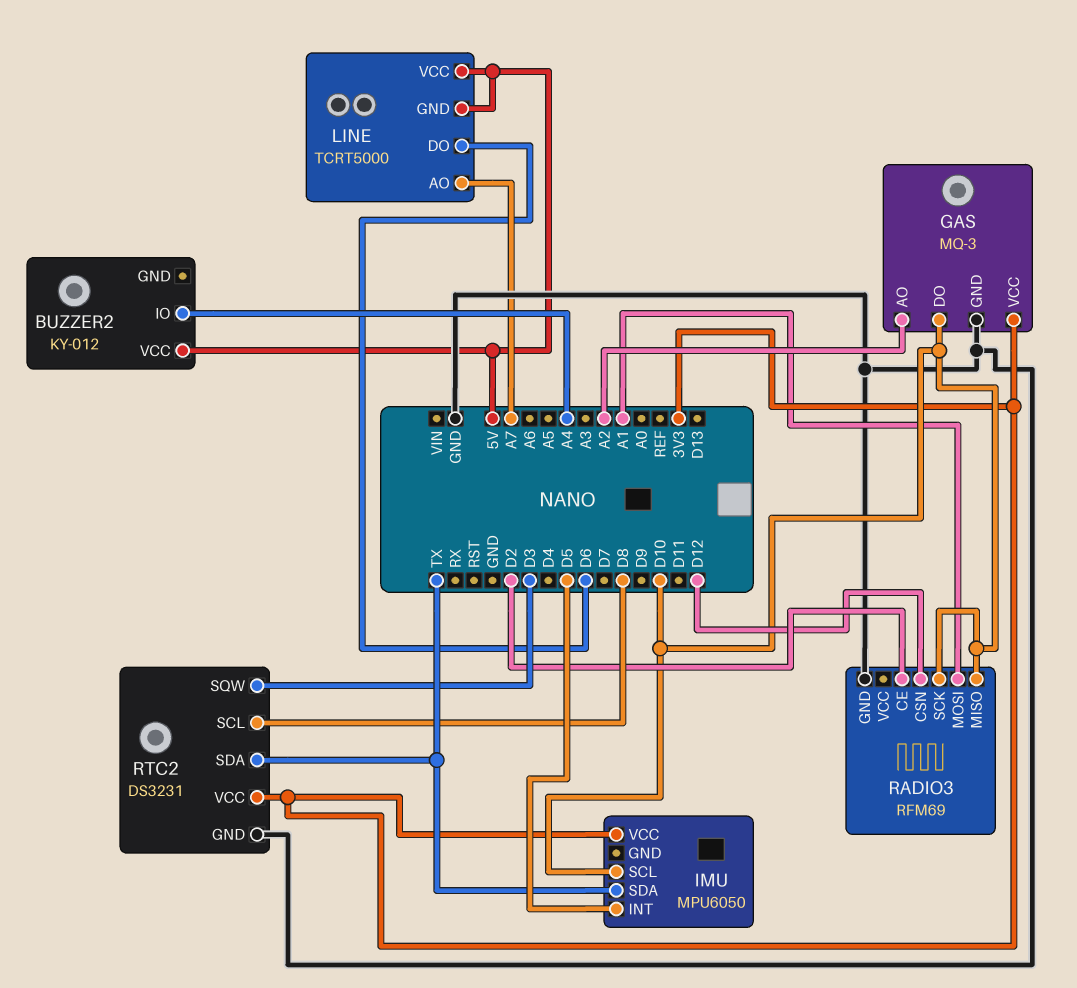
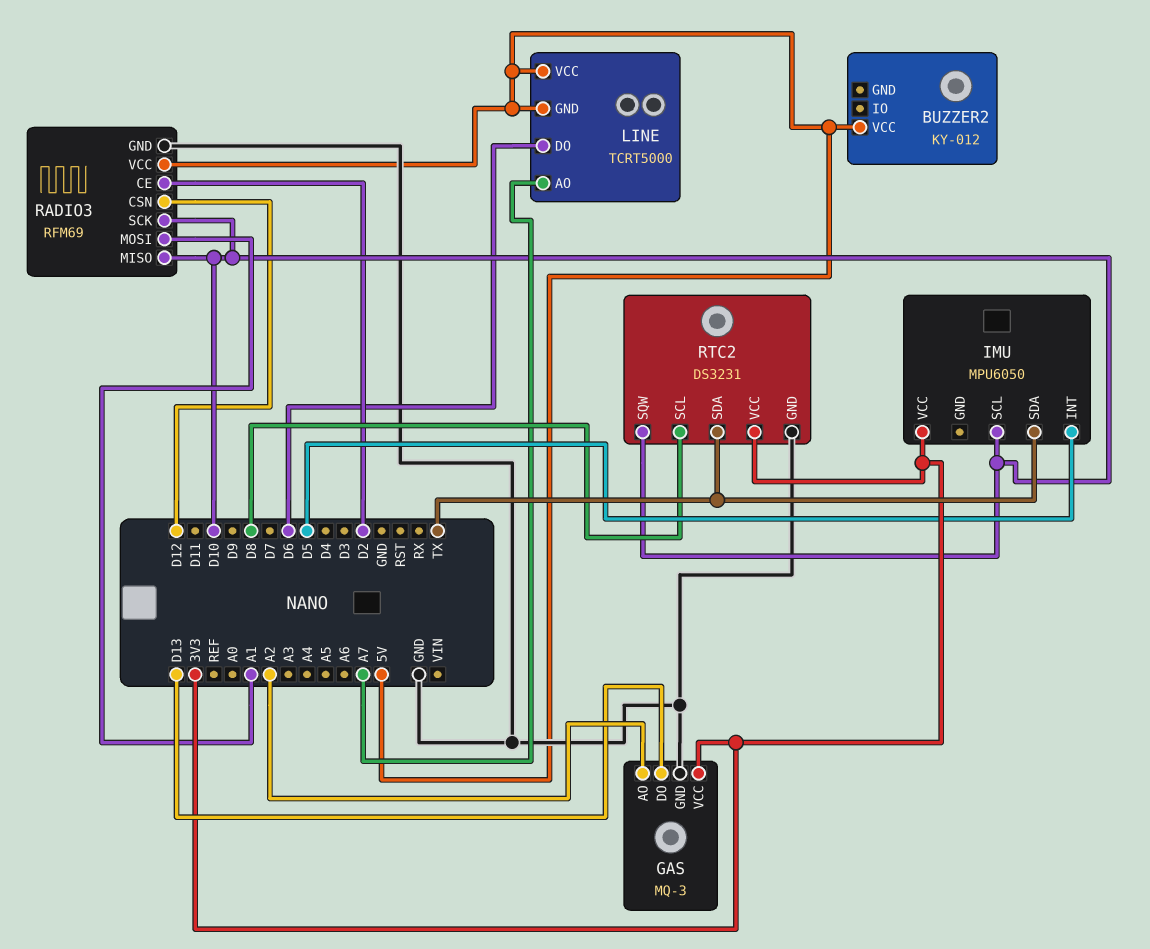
BUZZER2 pin IO: A4 -> none
GAS pin DO: D10 -> D13
RADIO3 pin VCC: none -> 5V
RTC2 pin SQW: D3 -> D10

